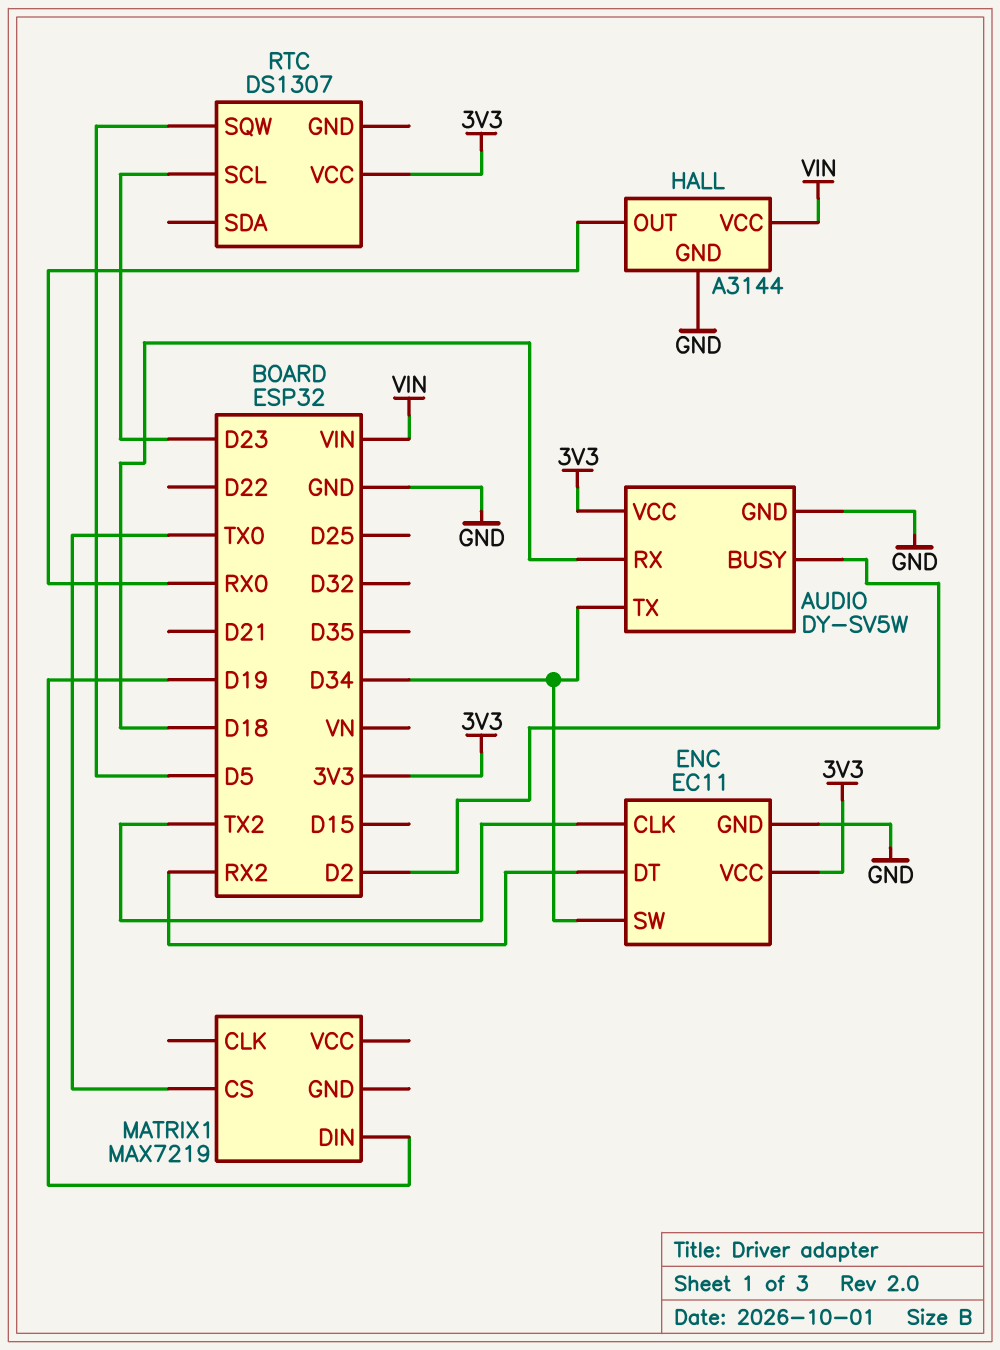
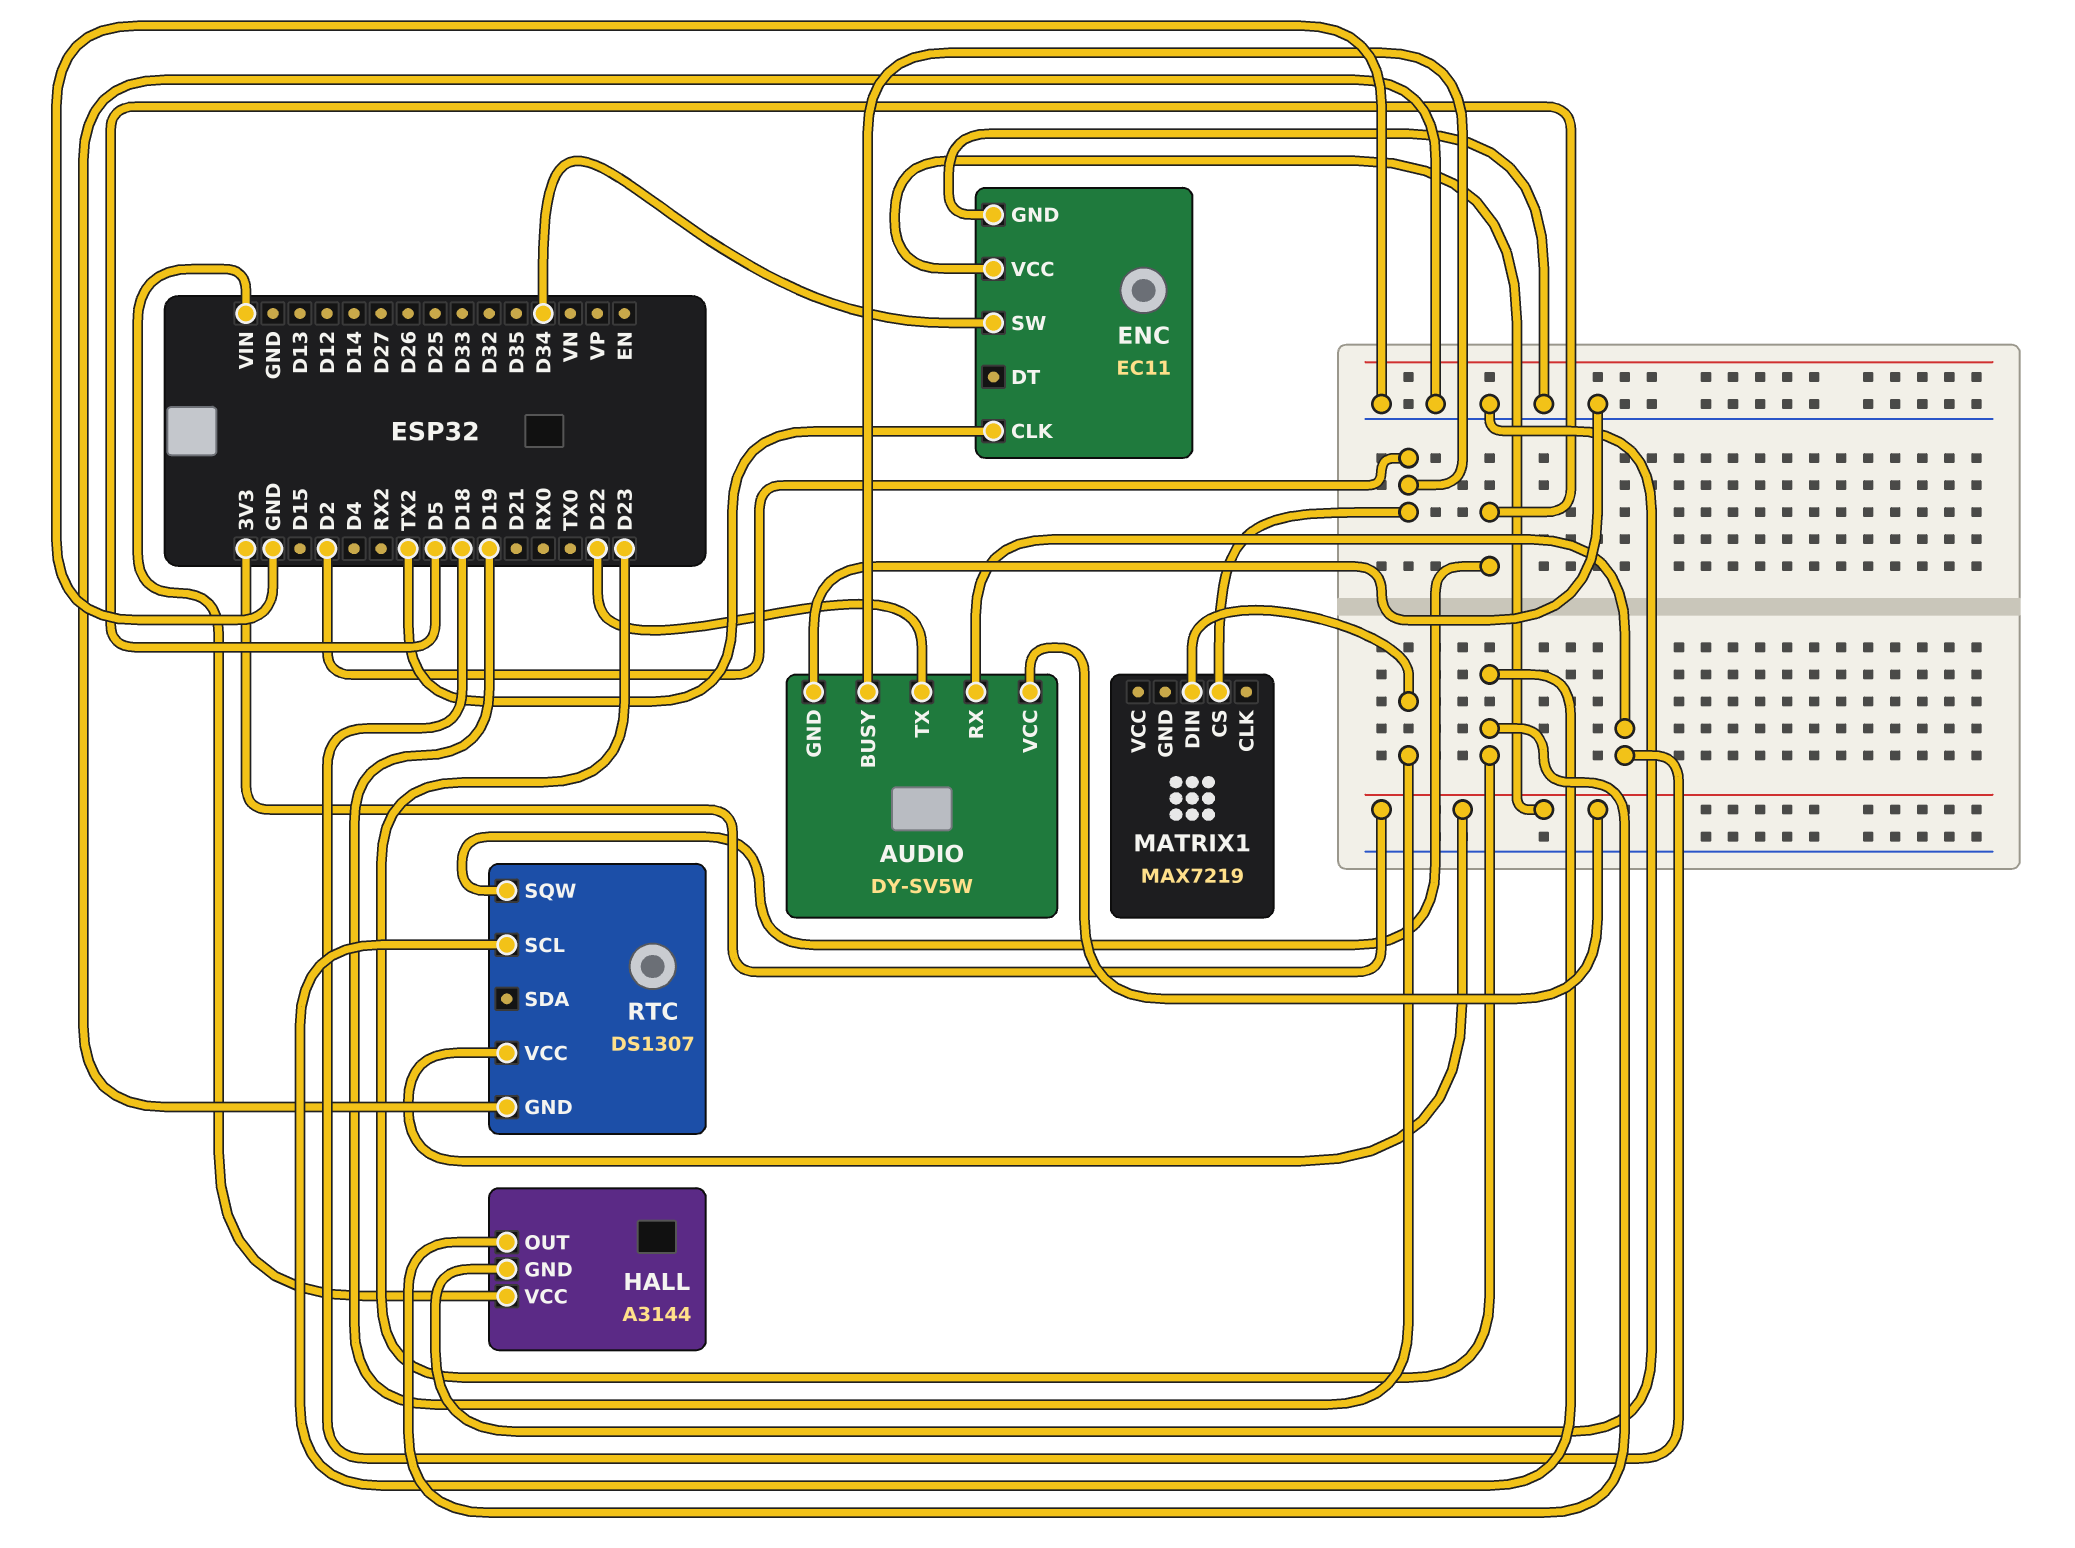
AUDIO pin TX: D34 -> D22
ENC pin DT: RX2 -> none
HALL pin OUT: RX0 -> D23
MATRIX1 pin CS: TX0 -> D2
RTC pin GND: none -> GND

